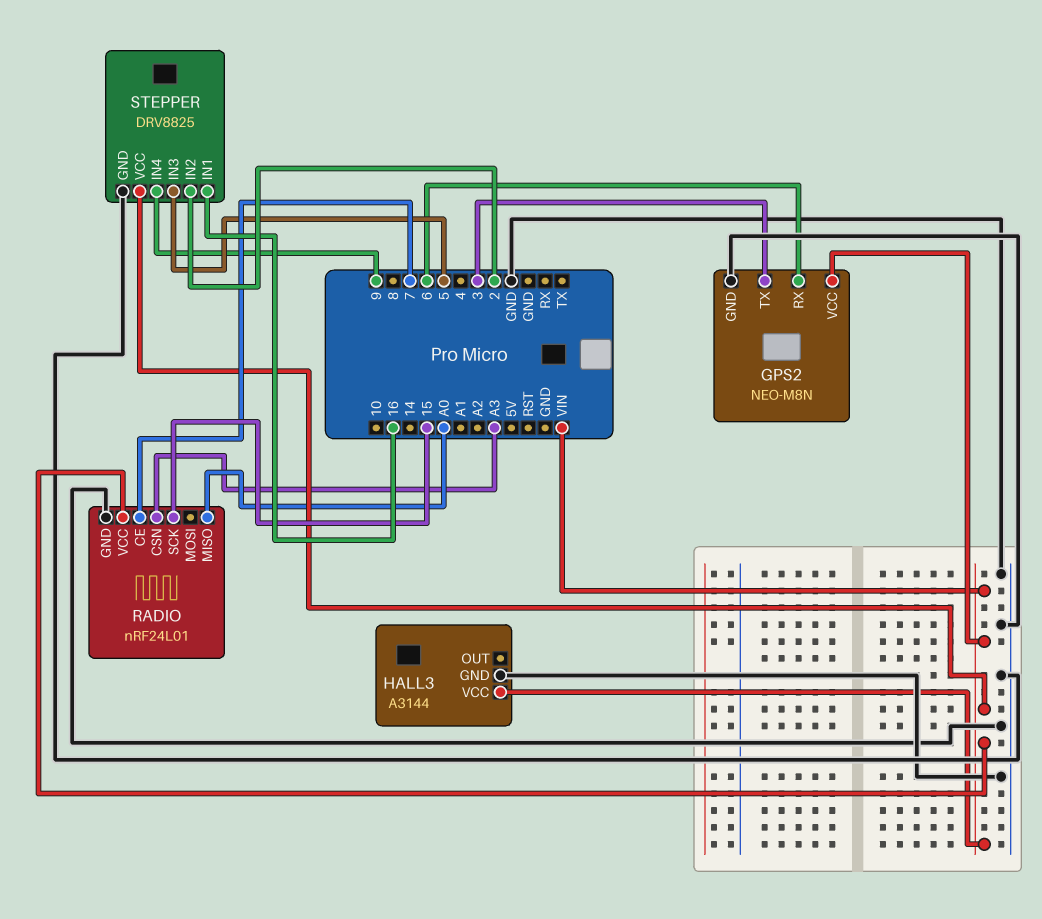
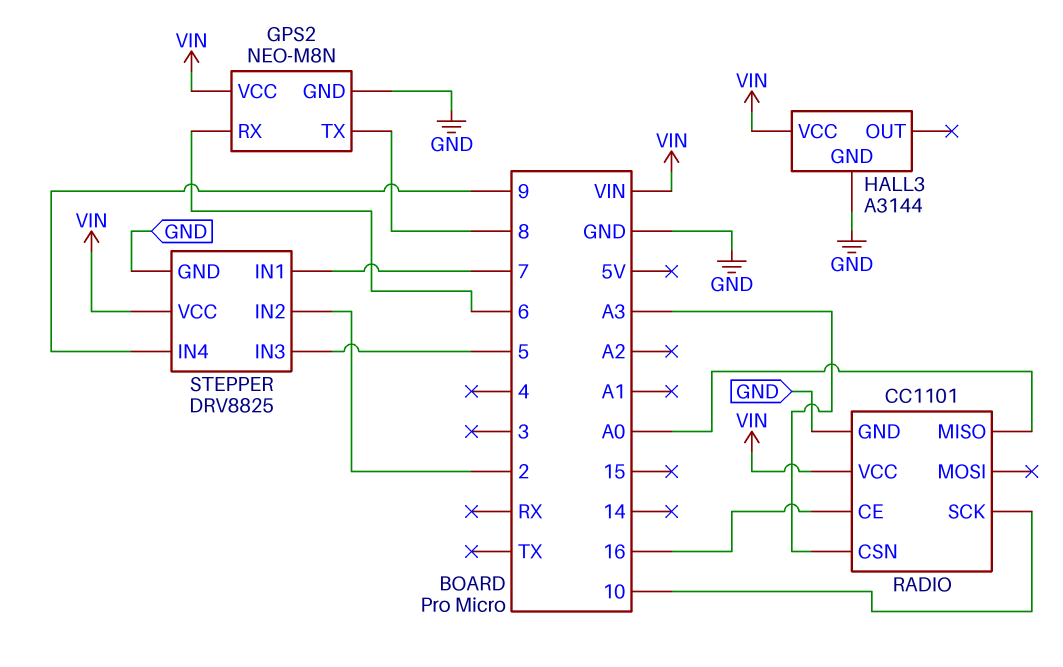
GPS2 pin TX: 3 -> 8
RADIO: nRF24L01 -> CC1101
RADIO pin CE: 7 -> 16
RADIO pin SCK: 15 -> 10
STEPPER pin IN1: 16 -> 7

